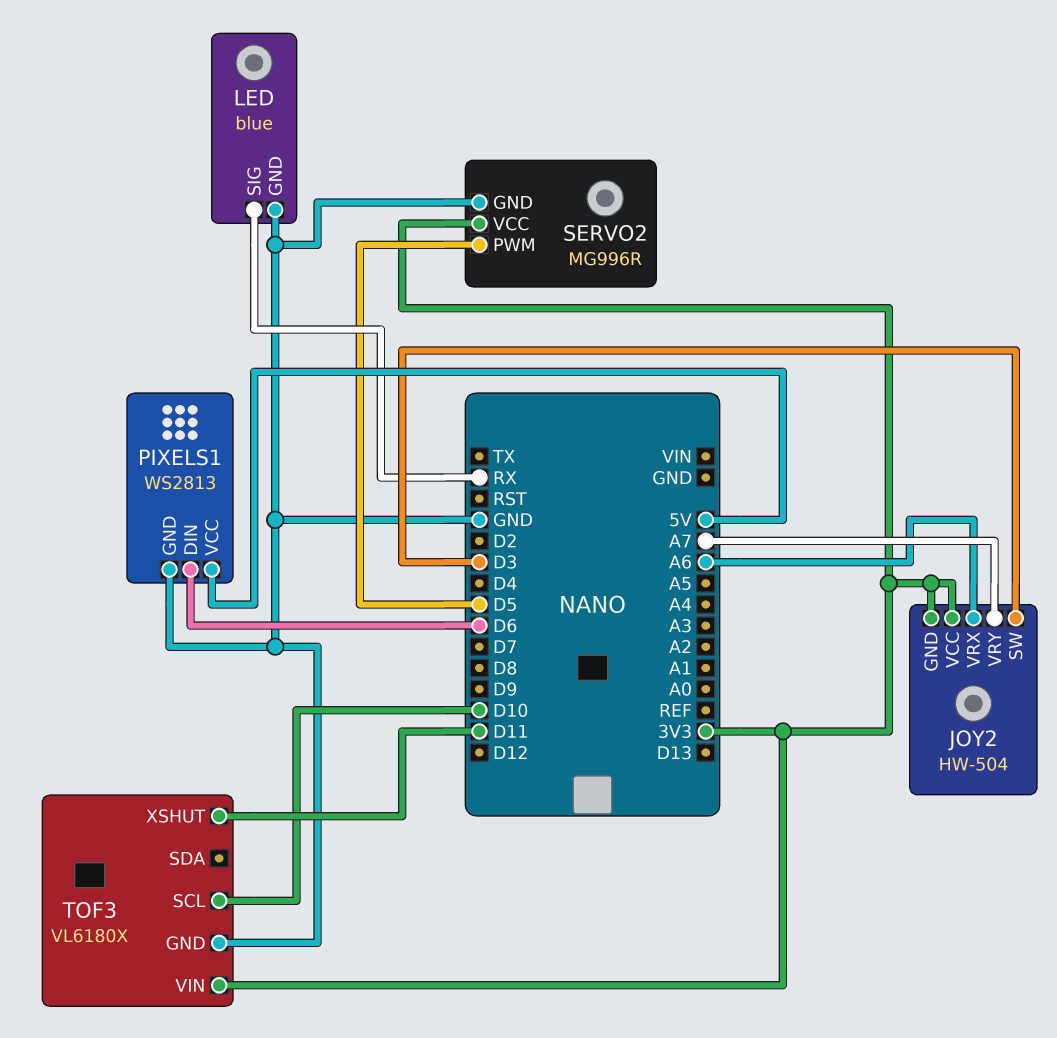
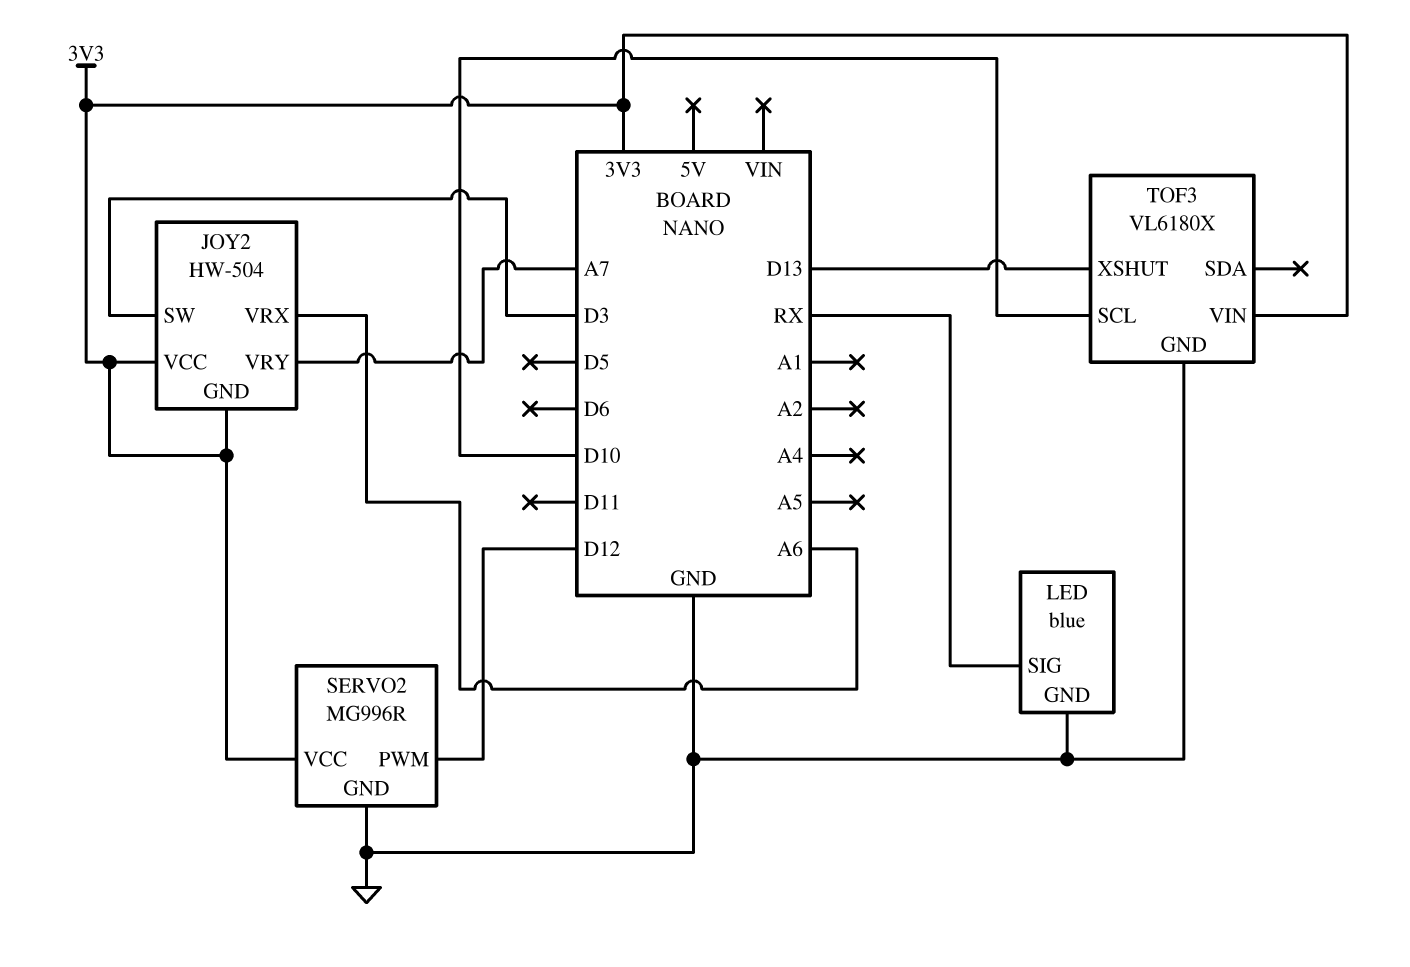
PIXELS1: WS2813 -> none
PIXELS1 pin DIN: D6 -> none
PIXELS1 pin GND: GND -> none
PIXELS1 pin VCC: 5V -> none
SERVO2 pin PWM: D5 -> D12
TOF3 pin XSHUT: D11 -> D13

